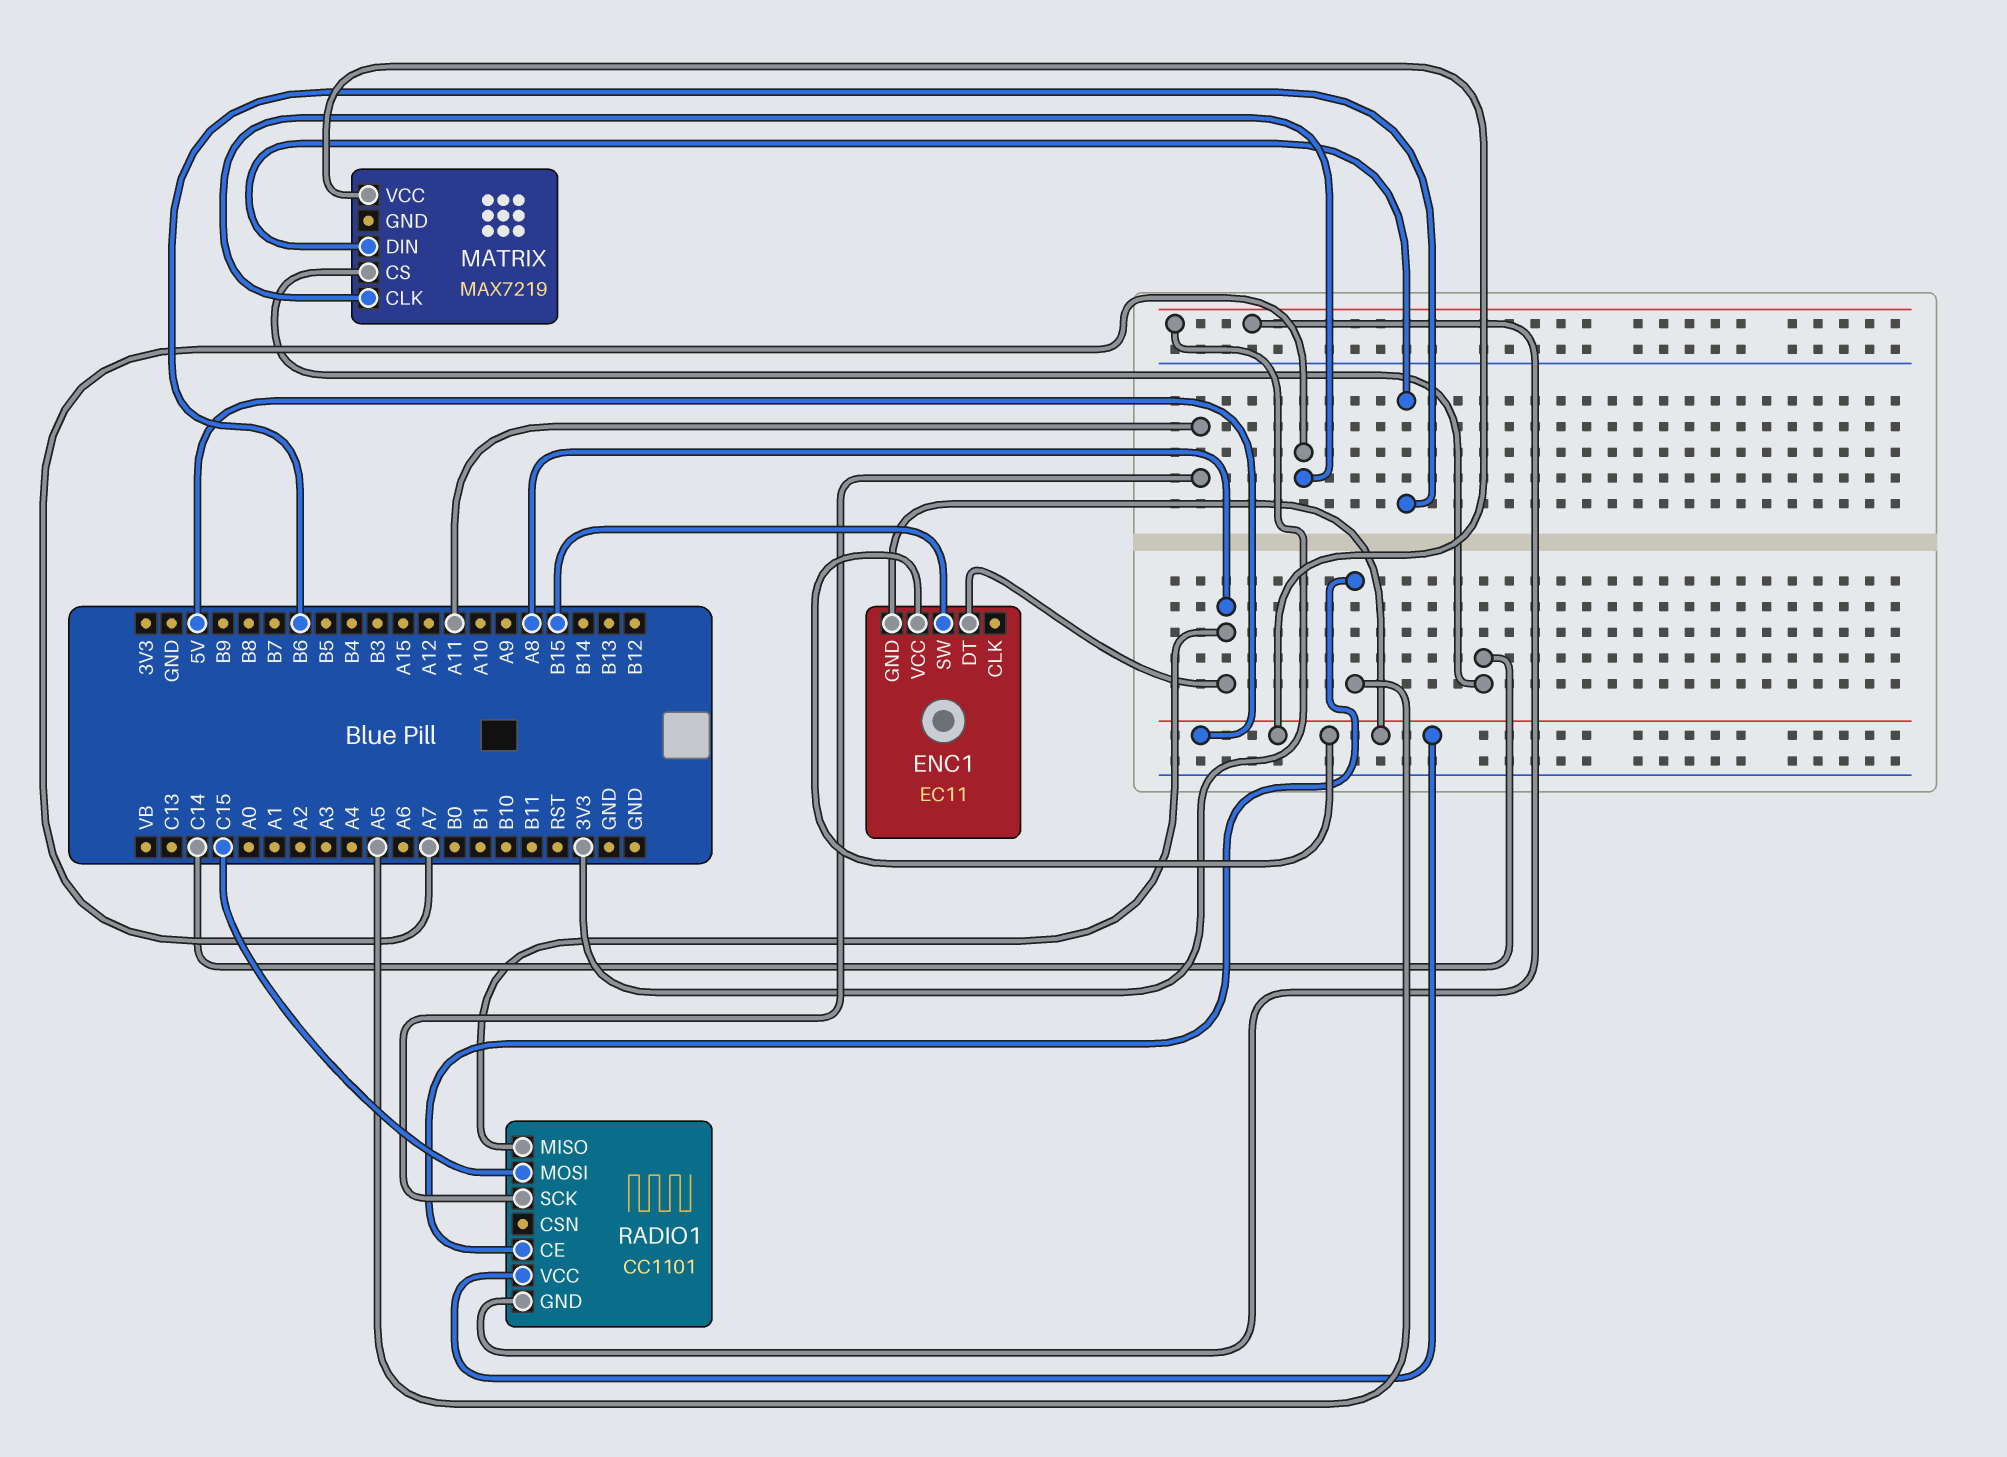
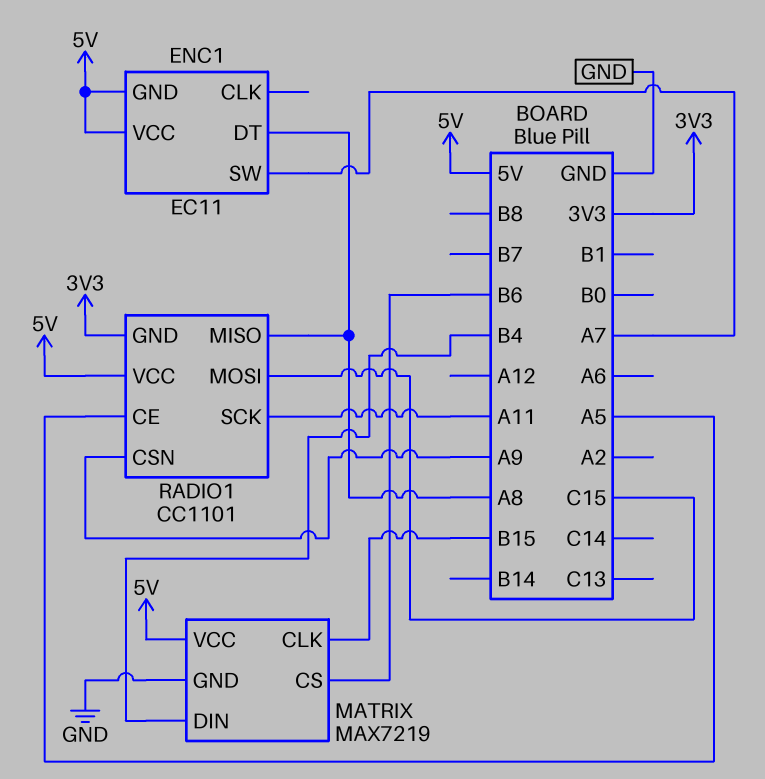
ENC1 pin SW: B15 -> A7
MATRIX pin CLK: A7 -> B15
MATRIX pin CS: C14 -> B6
MATRIX pin DIN: B6 -> B4
MATRIX pin GND: none -> GND
RADIO1 pin CSN: none -> A9

